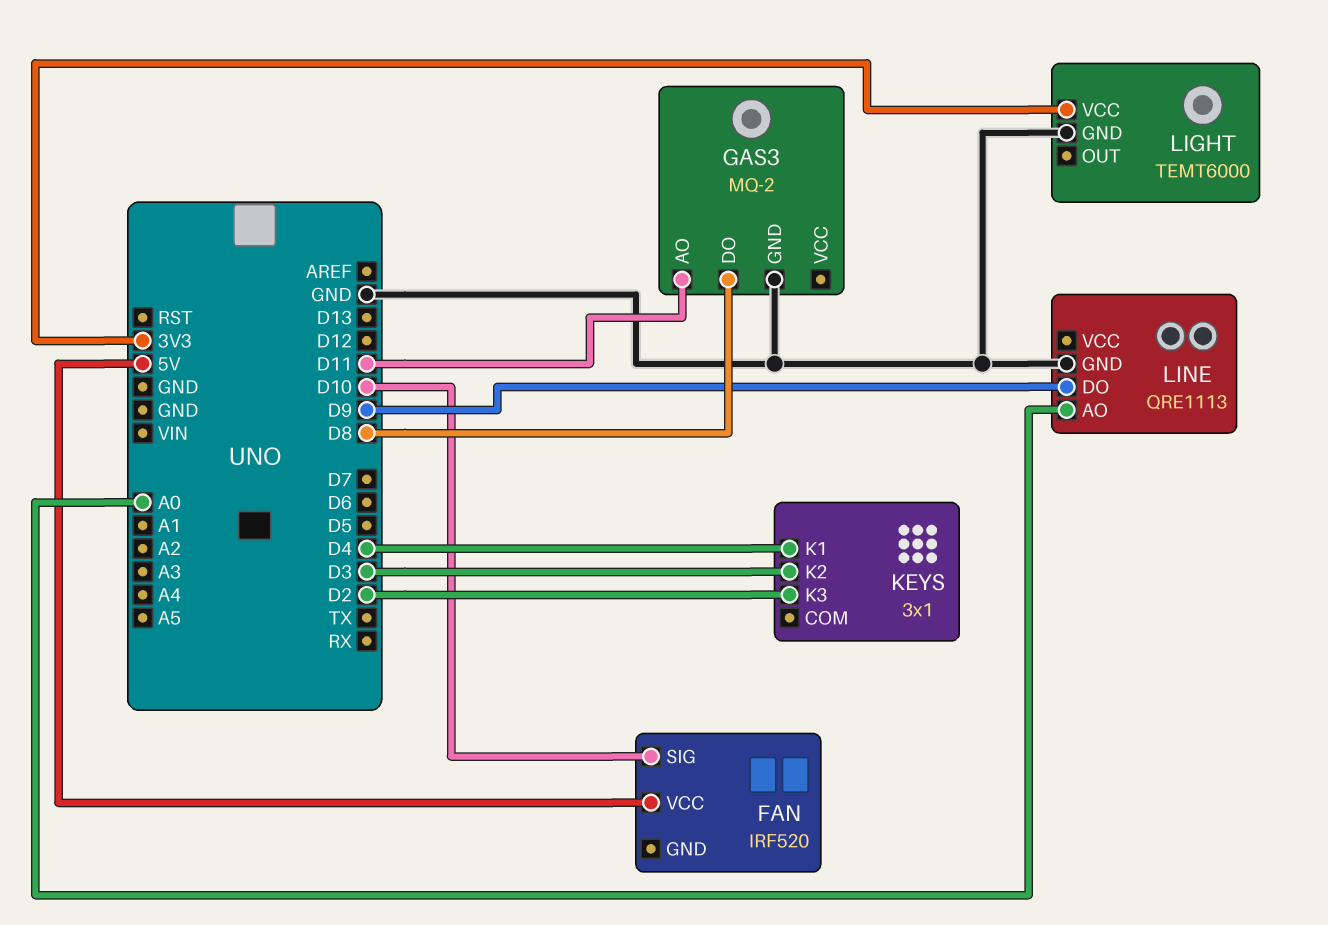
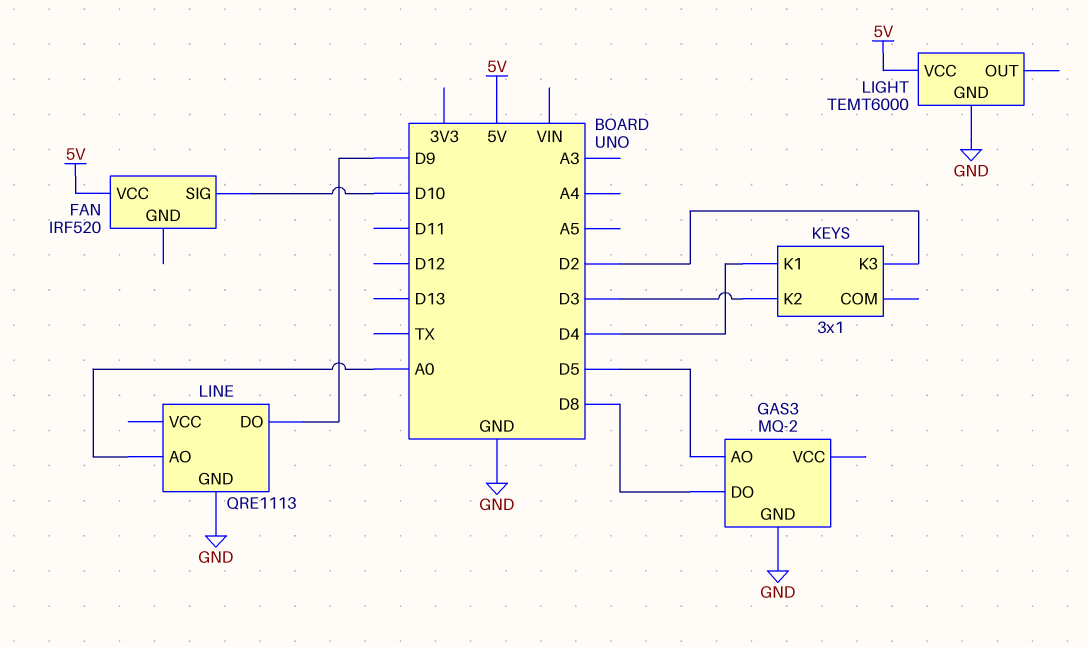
GAS3 pin AO: D11 -> D5
LIGHT pin VCC: 3V3 -> 5V

